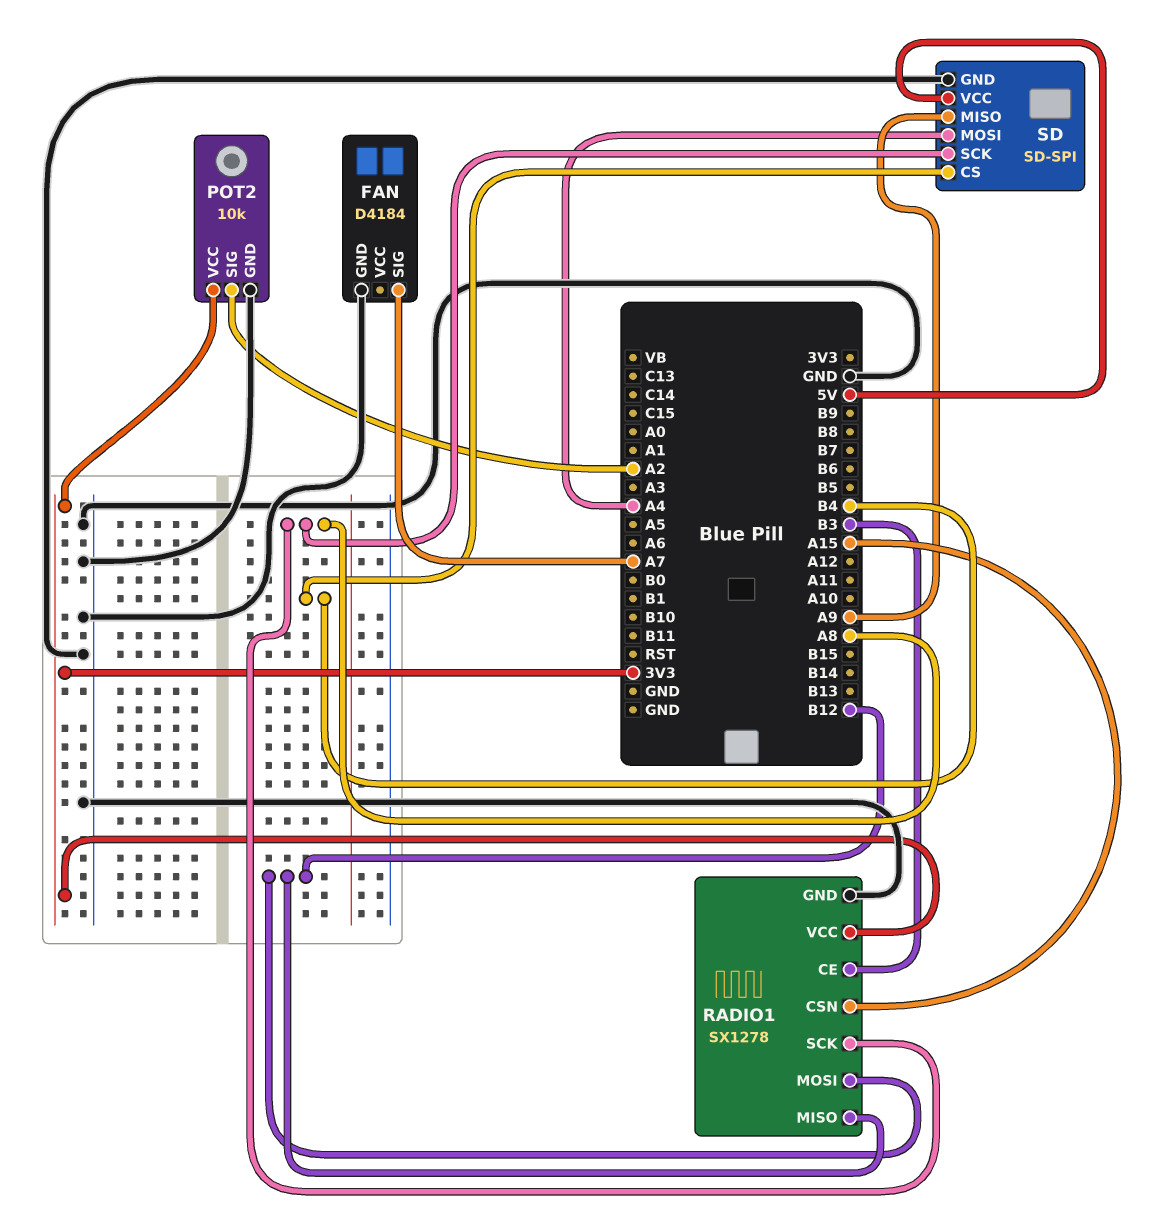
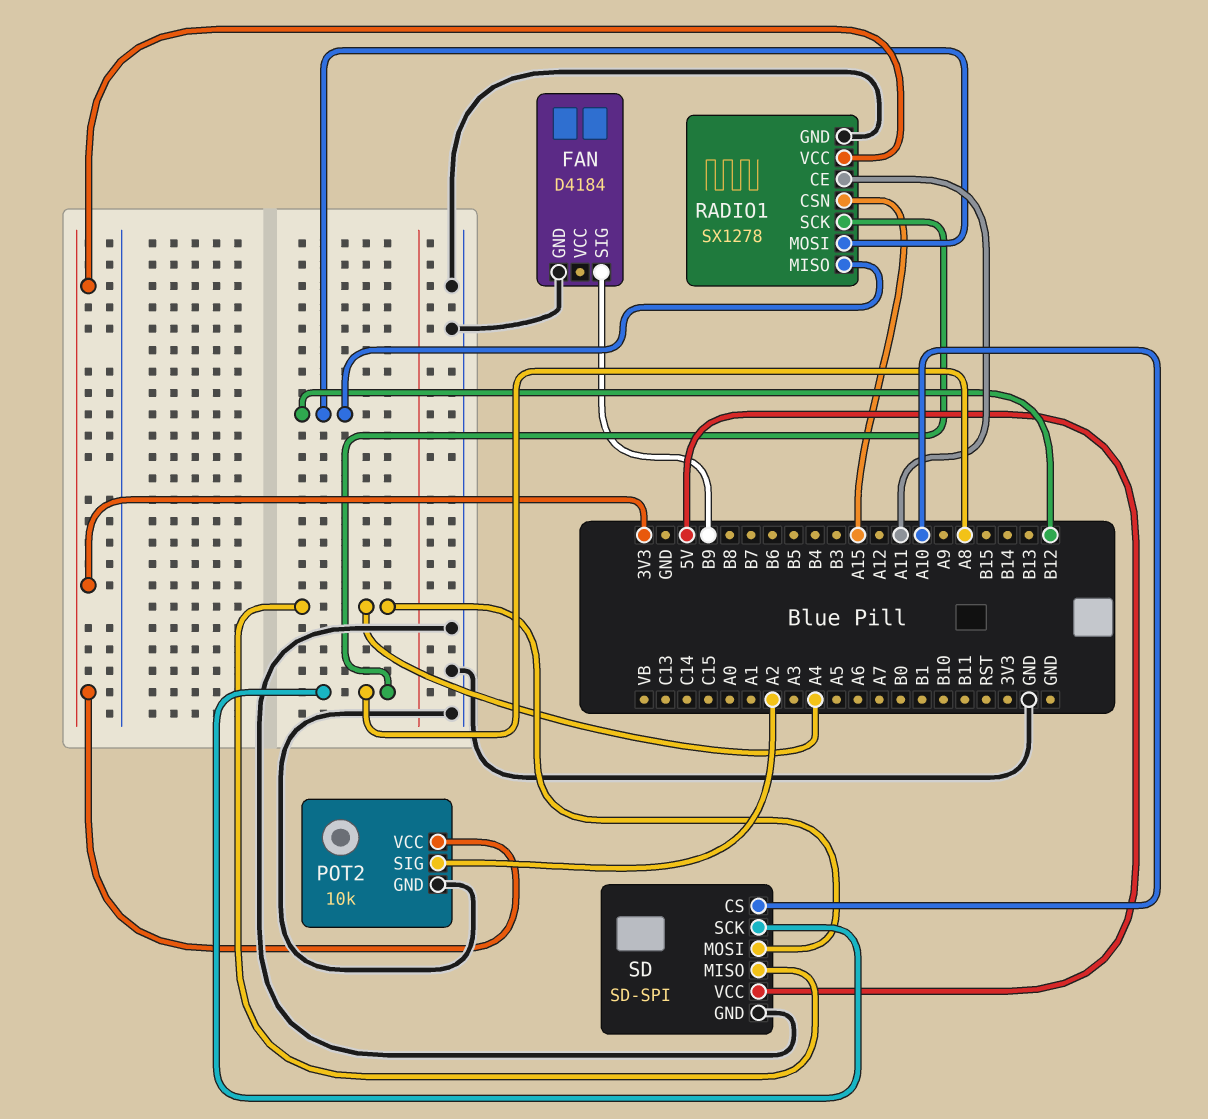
FAN pin SIG: A7 -> B9
RADIO1 pin CE: B3 -> A11
SD pin CS: B4 -> A10
SD pin MISO: A9 -> A4

